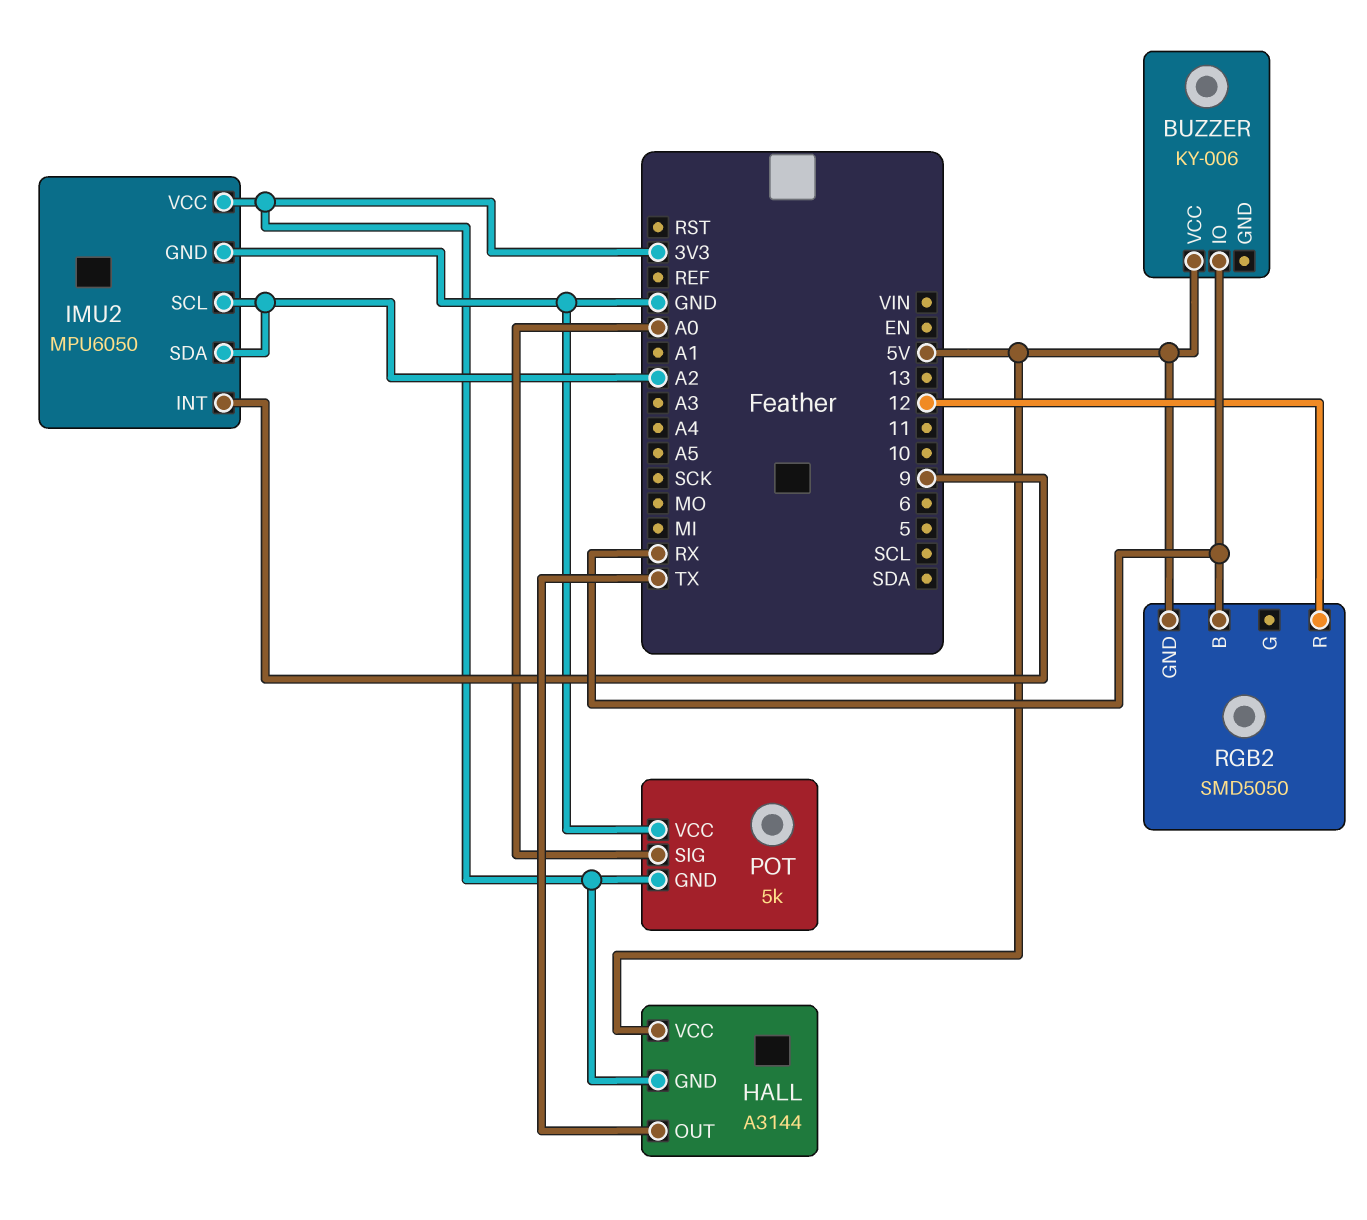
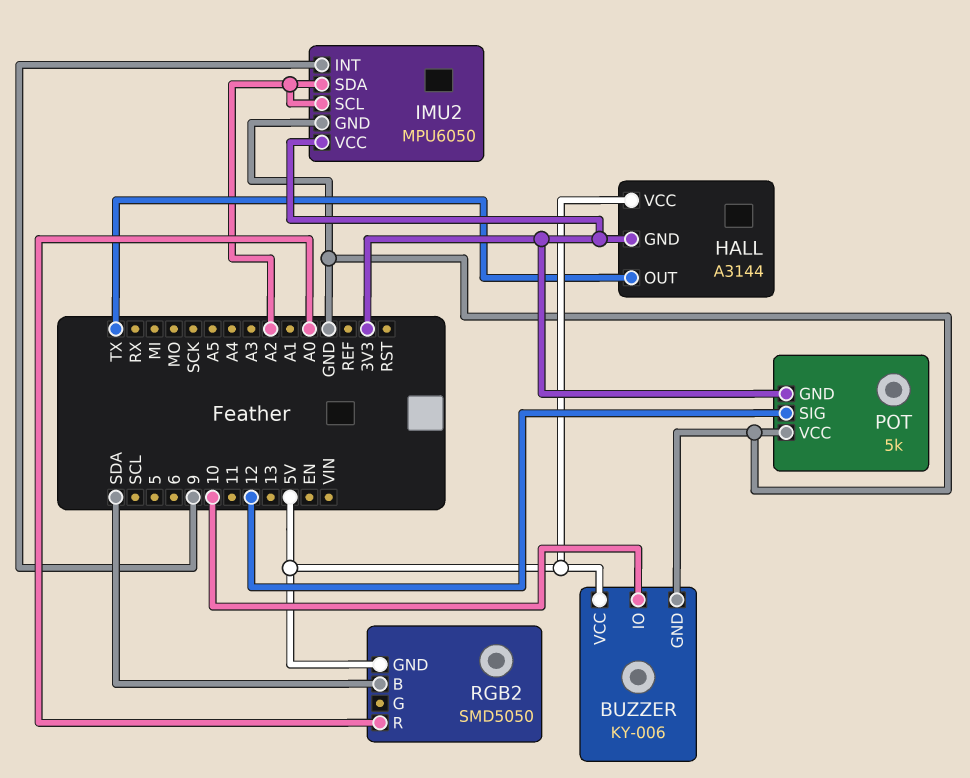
BUZZER pin GND: none -> GND
BUZZER pin IO: RX -> 10
POT pin SIG: A0 -> 12
RGB2 pin B: RX -> SDA
RGB2 pin R: 12 -> A0

